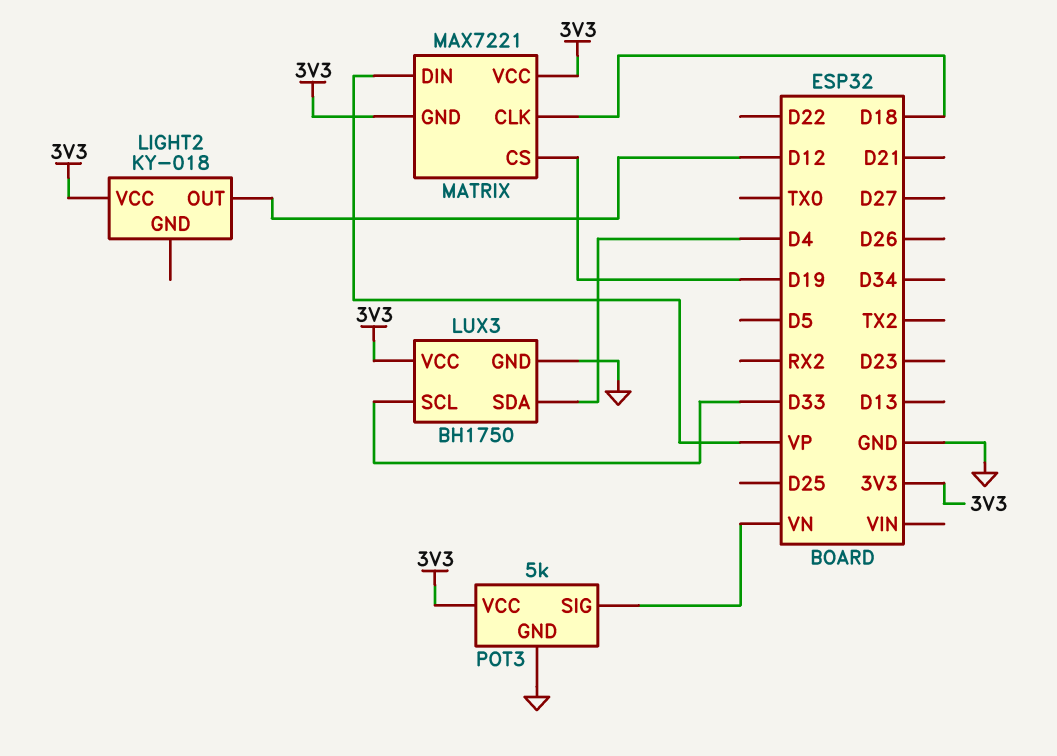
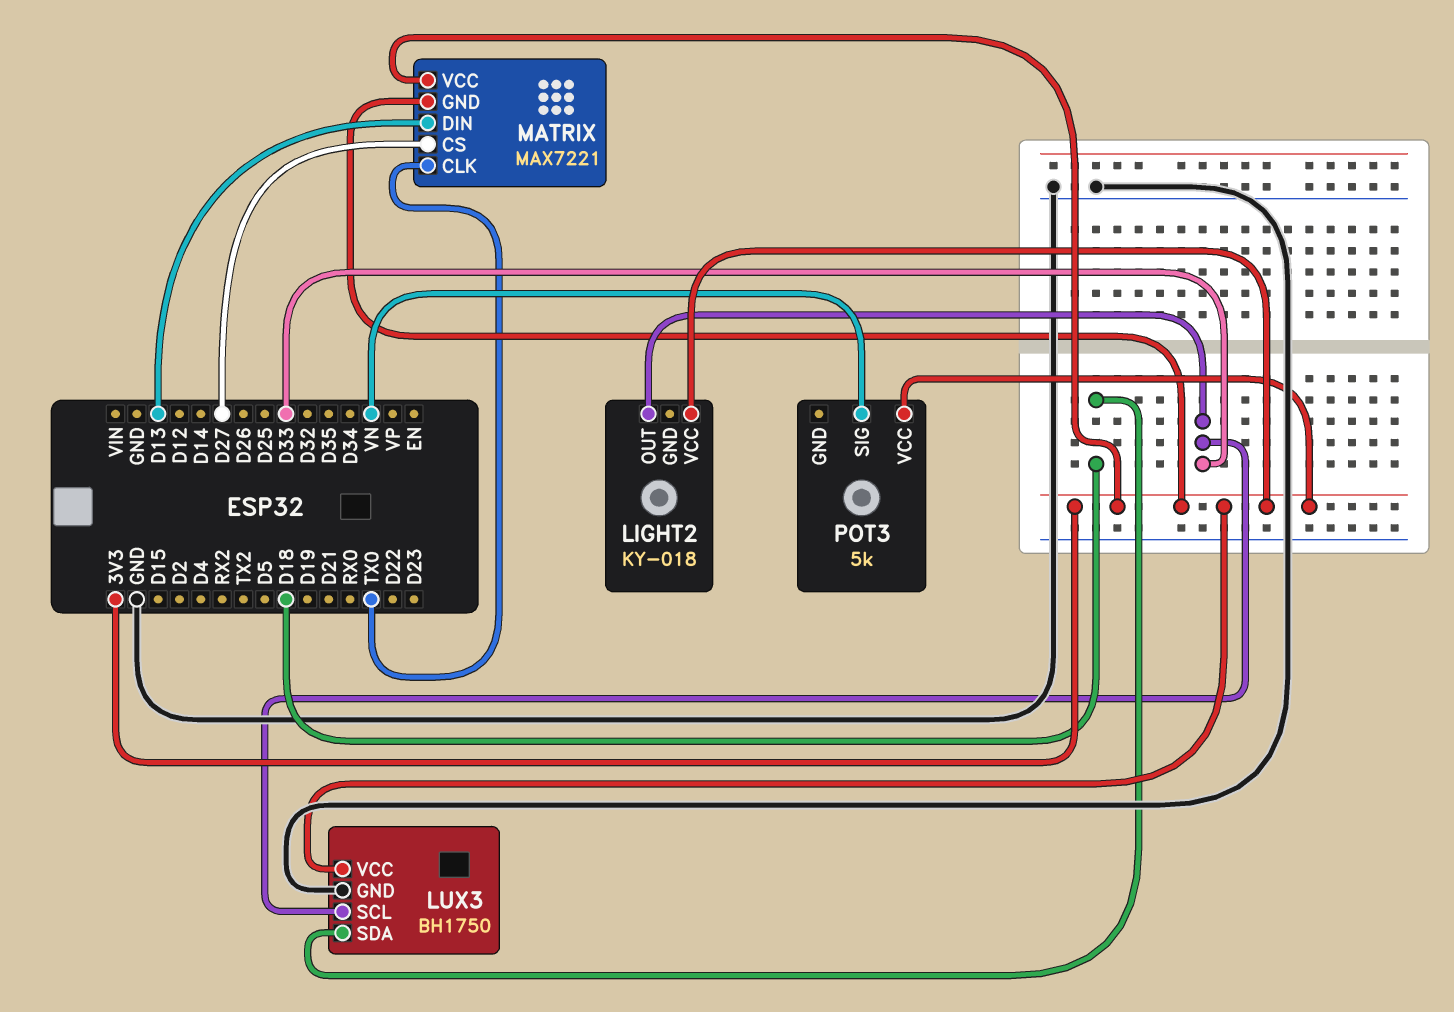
LIGHT2 pin OUT: D12 -> D33
LUX3 pin SDA: D4 -> D18
MATRIX pin CLK: D18 -> TX0
MATRIX pin CS: D19 -> D27
MATRIX pin DIN: VP -> D13
POT3 pin GND: GND -> none

